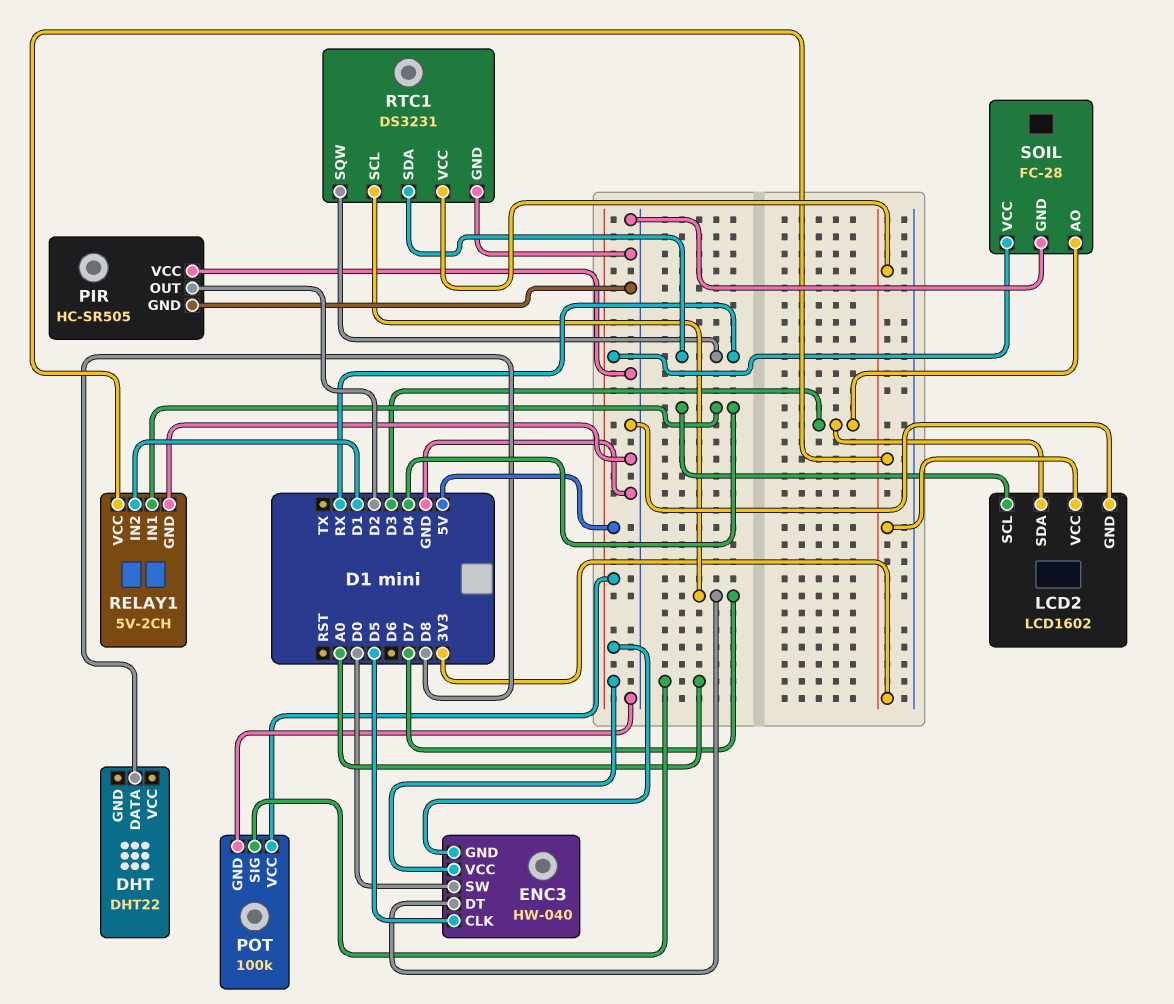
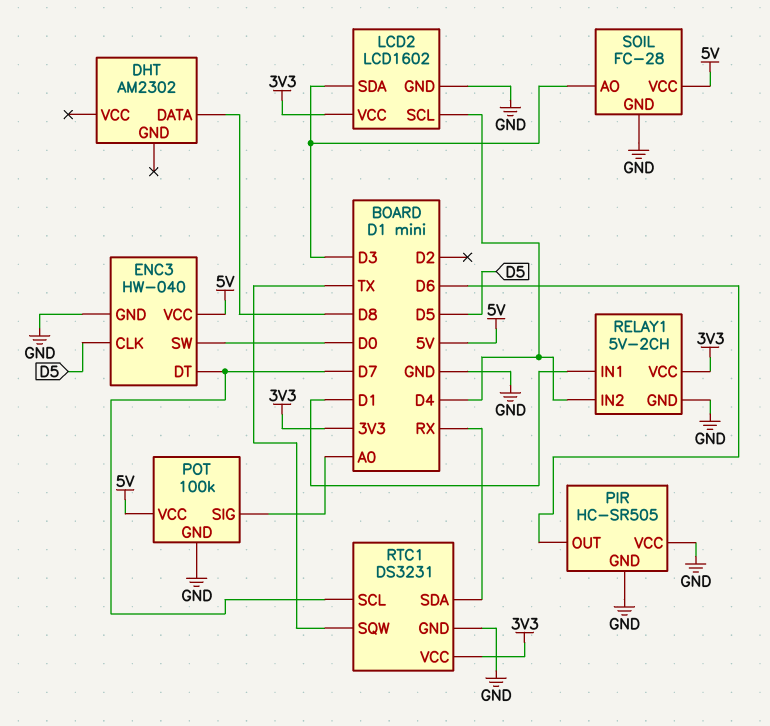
DHT: DHT22 -> AM2302
ENC3 pin GND: 5V -> GND
PIR pin OUT: D2 -> D6
RELAY1 pin IN1: D4 -> D1
RELAY1 pin IN2: D1 -> D4
RTC1 pin SQW: RX -> TX

